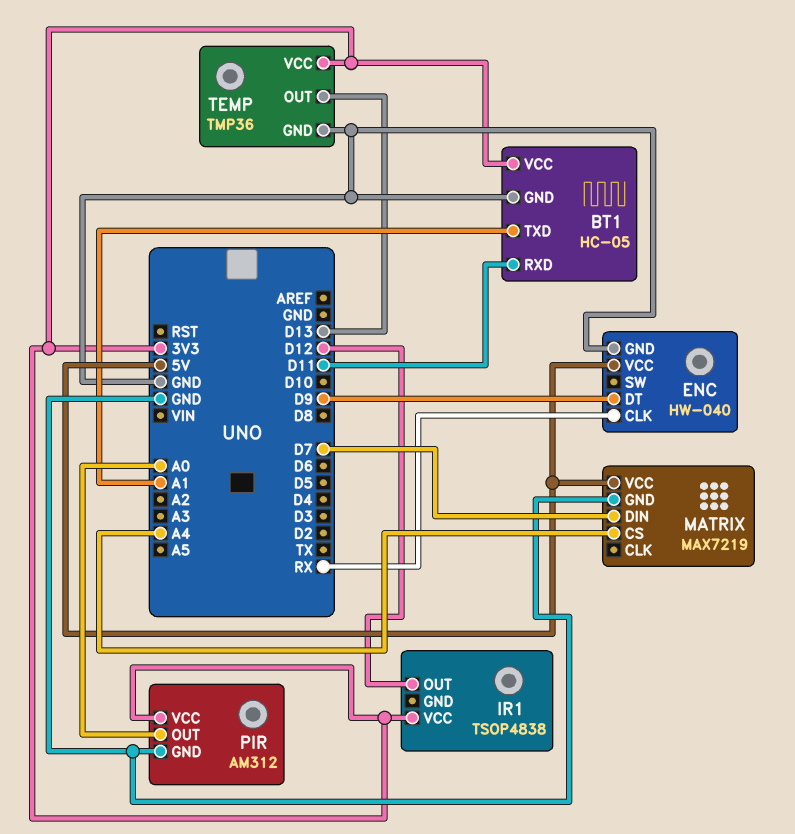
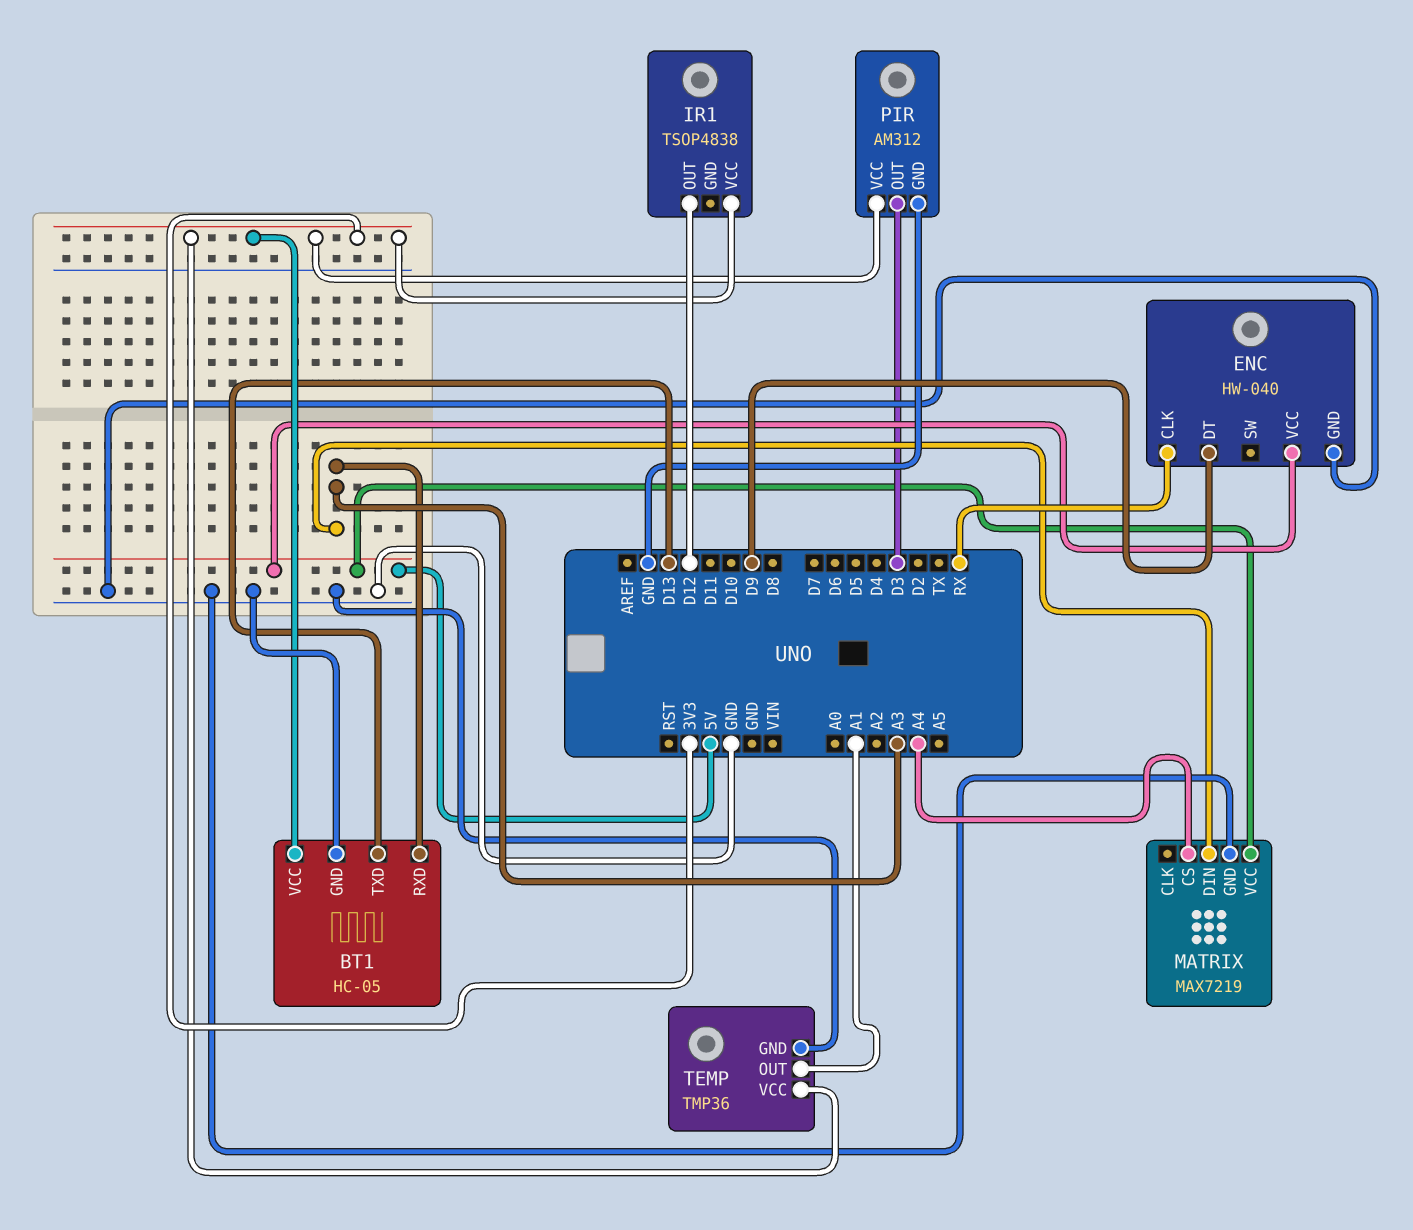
BT1 pin RXD: D11 -> A3
BT1 pin TXD: A1 -> D13
MATRIX pin DIN: D7 -> A3
PIR pin OUT: A0 -> D3
TEMP pin OUT: D13 -> A1

